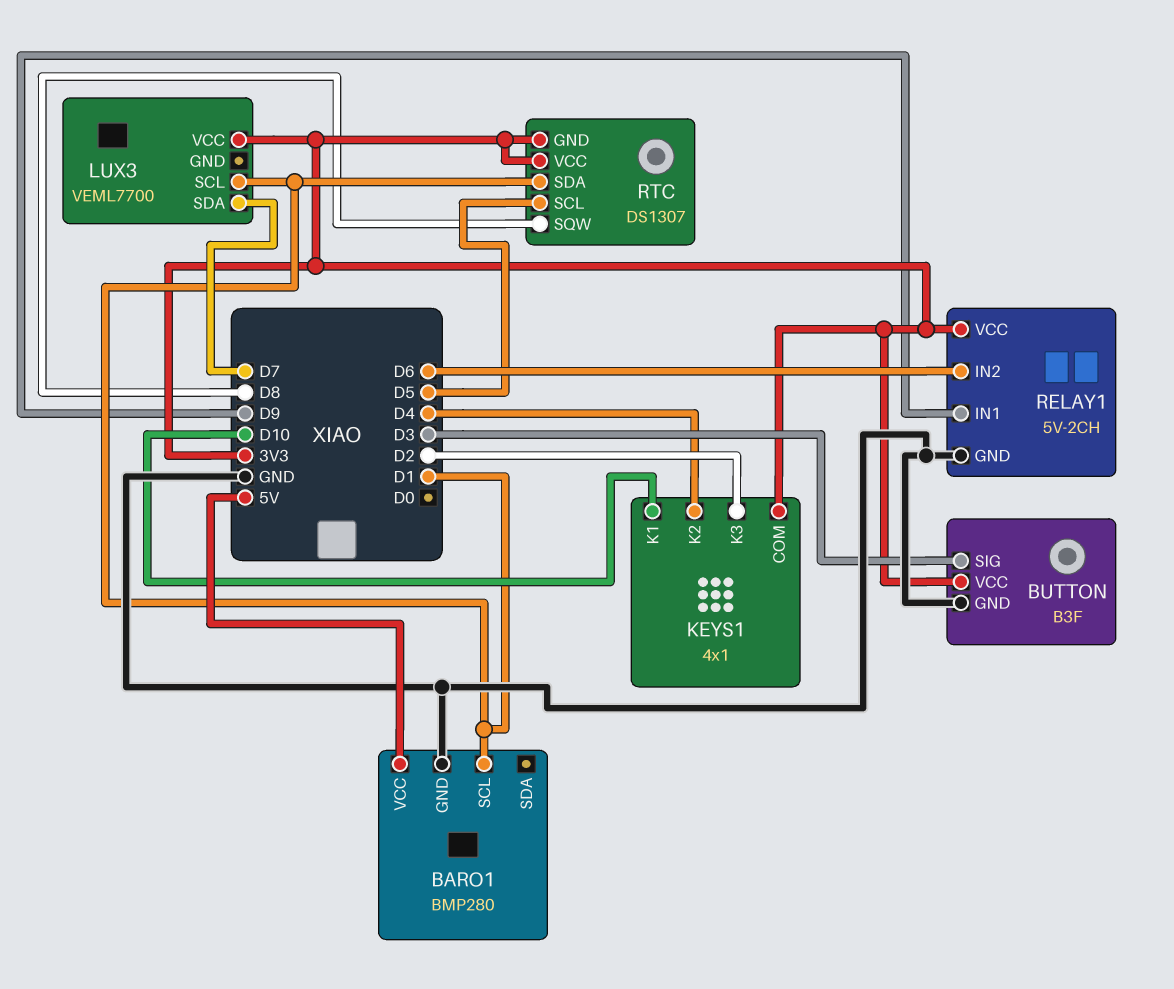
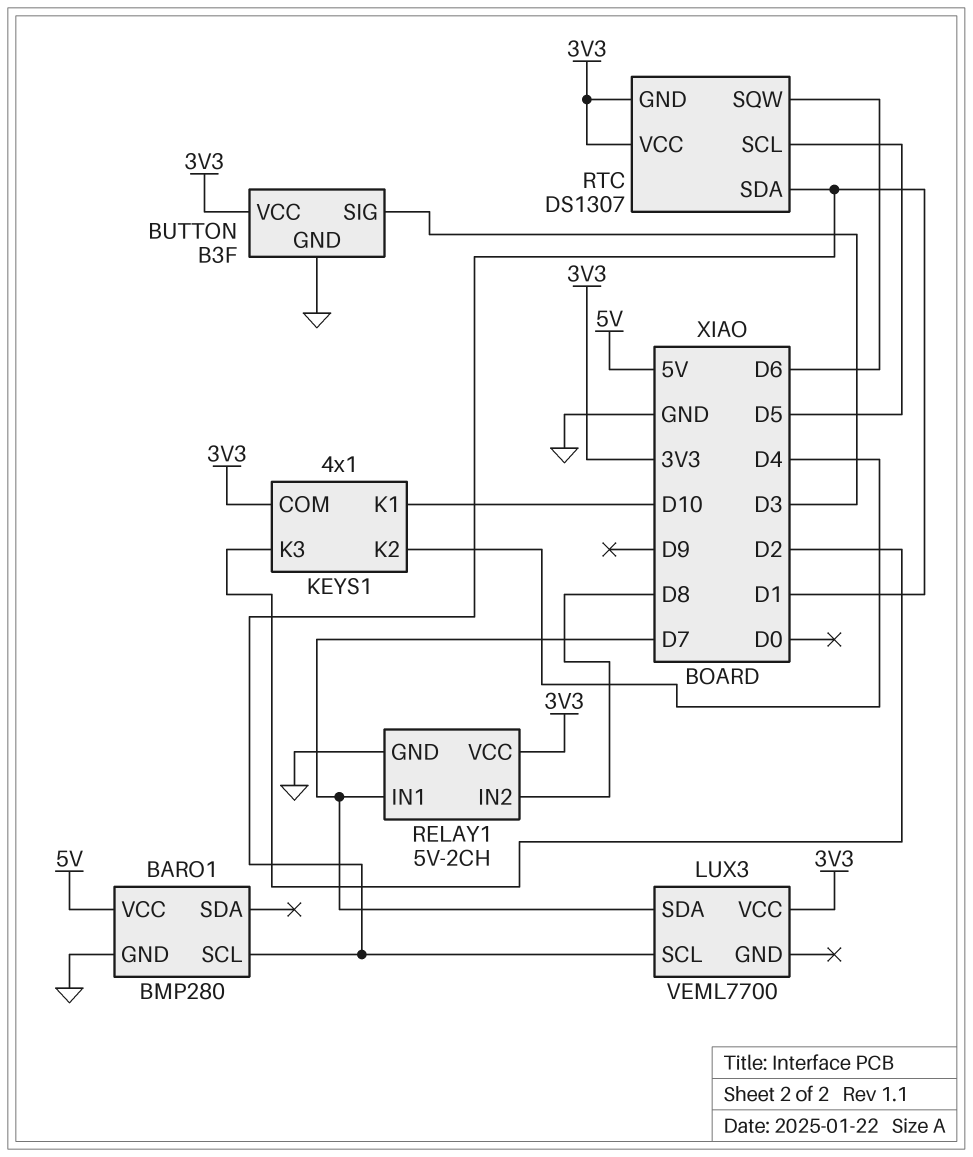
RELAY1 pin IN1: D9 -> D7
RELAY1 pin IN2: D6 -> D8
RTC pin SQW: D8 -> D6

